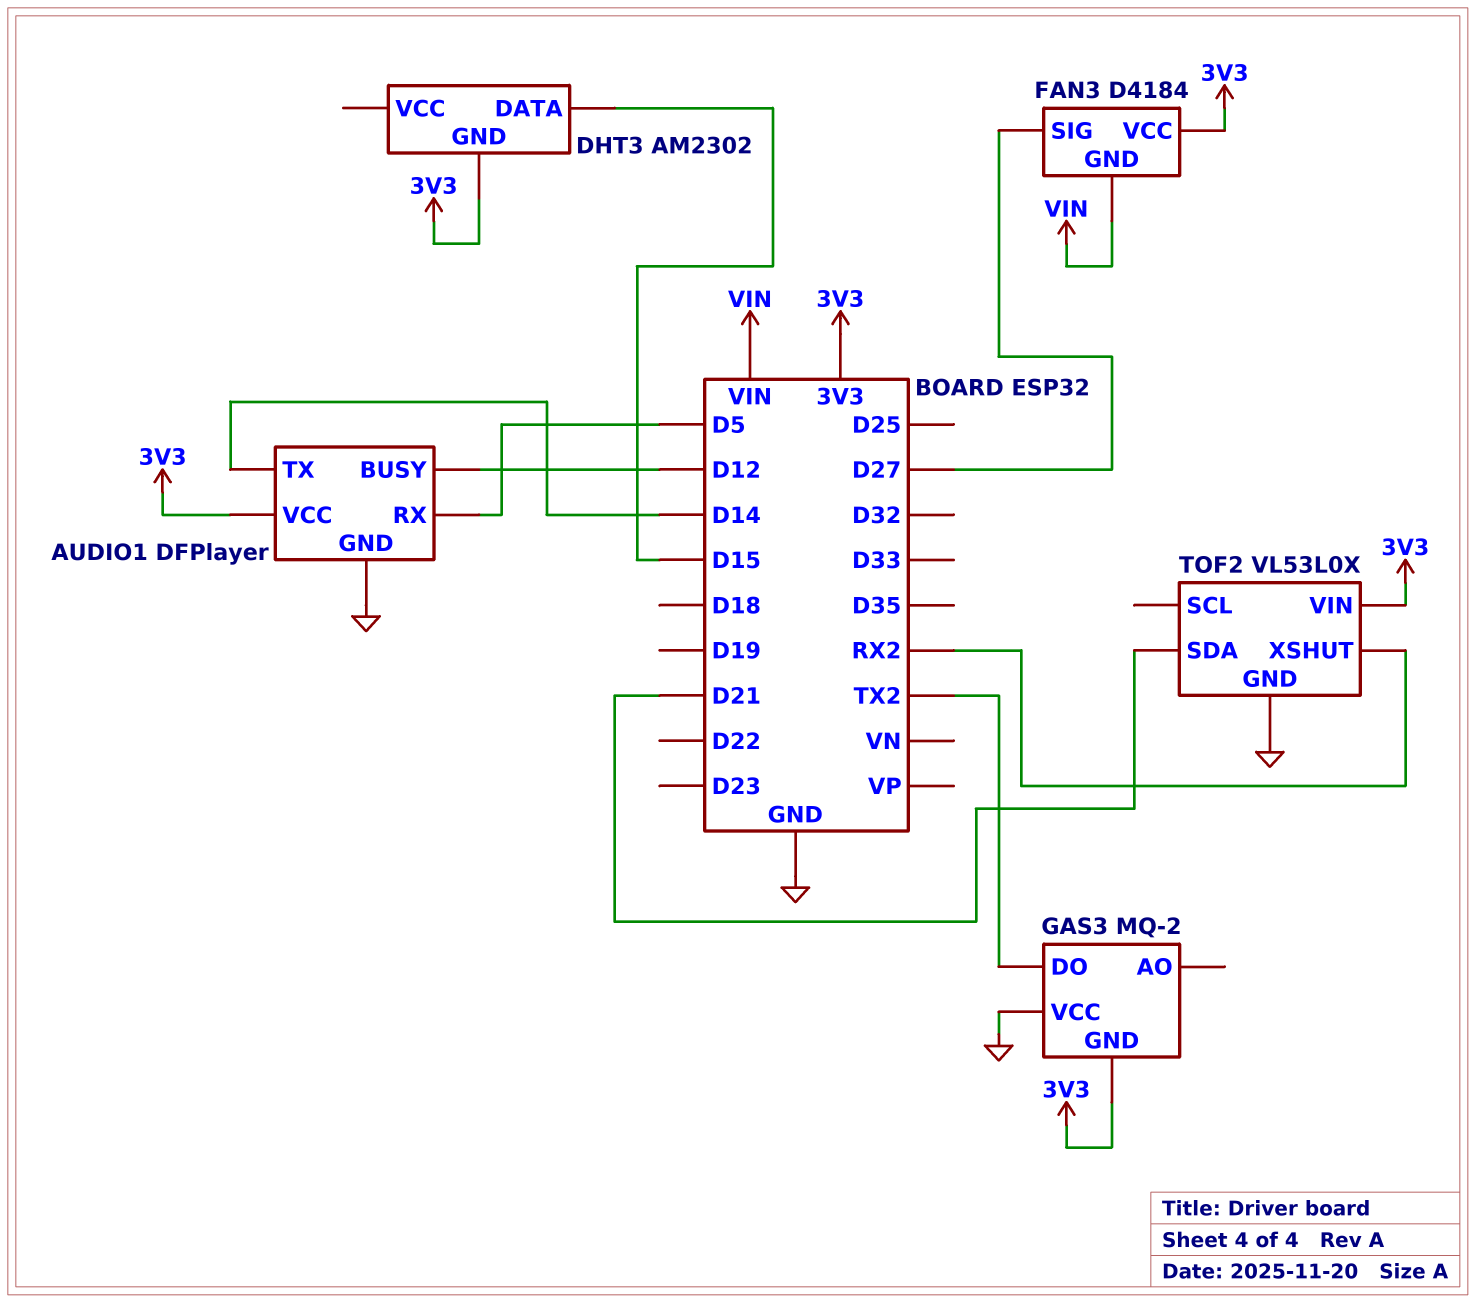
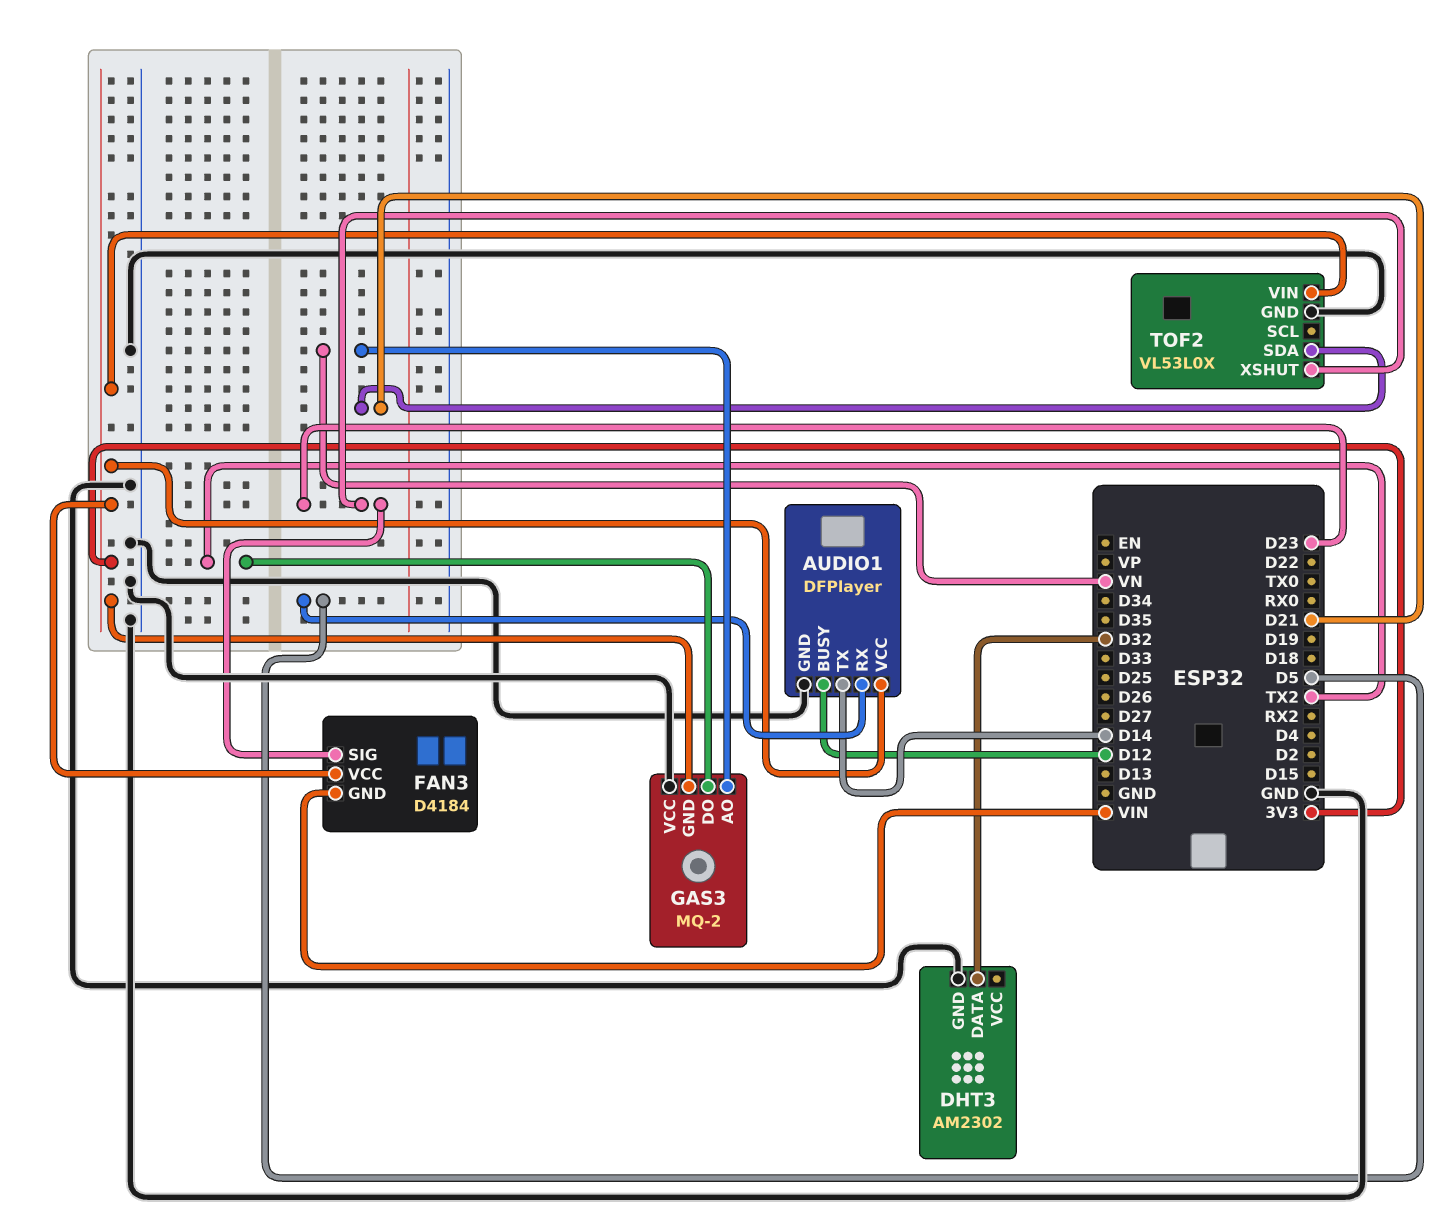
DHT3 pin DATA: D15 -> D32
DHT3 pin GND: 3V3 -> GND
FAN3 pin SIG: D27 -> D23
GAS3 pin AO: none -> VN
TOF2 pin XSHUT: RX2 -> D23

